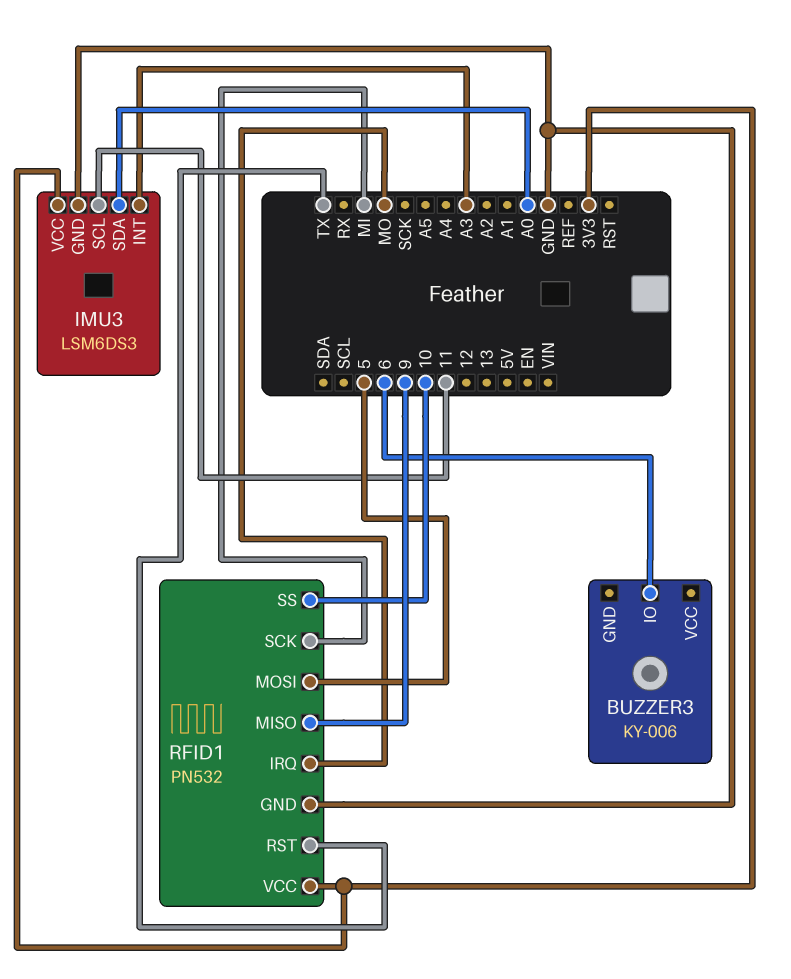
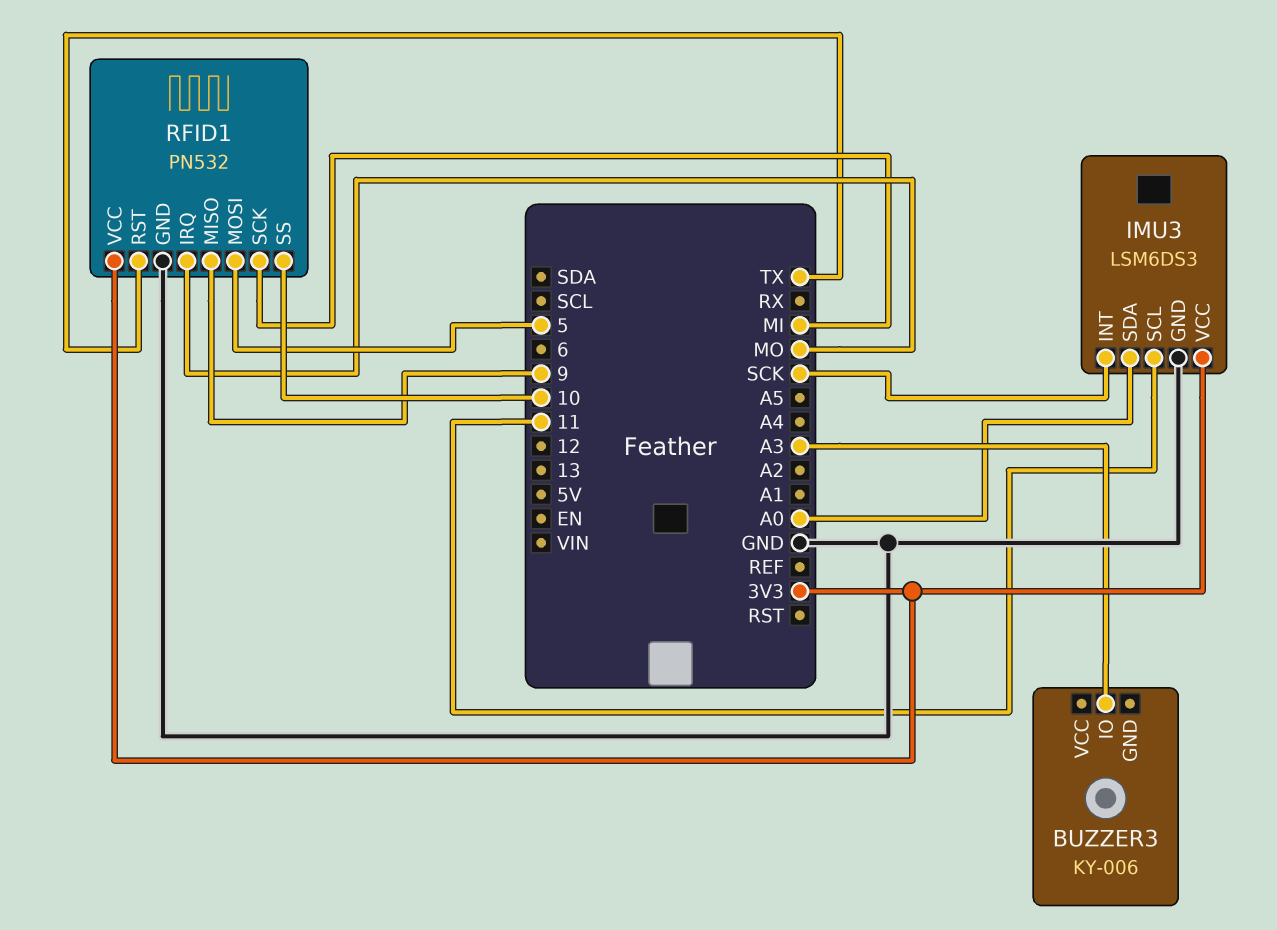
BUZZER3 pin IO: 6 -> A3
IMU3 pin INT: A3 -> SCK

